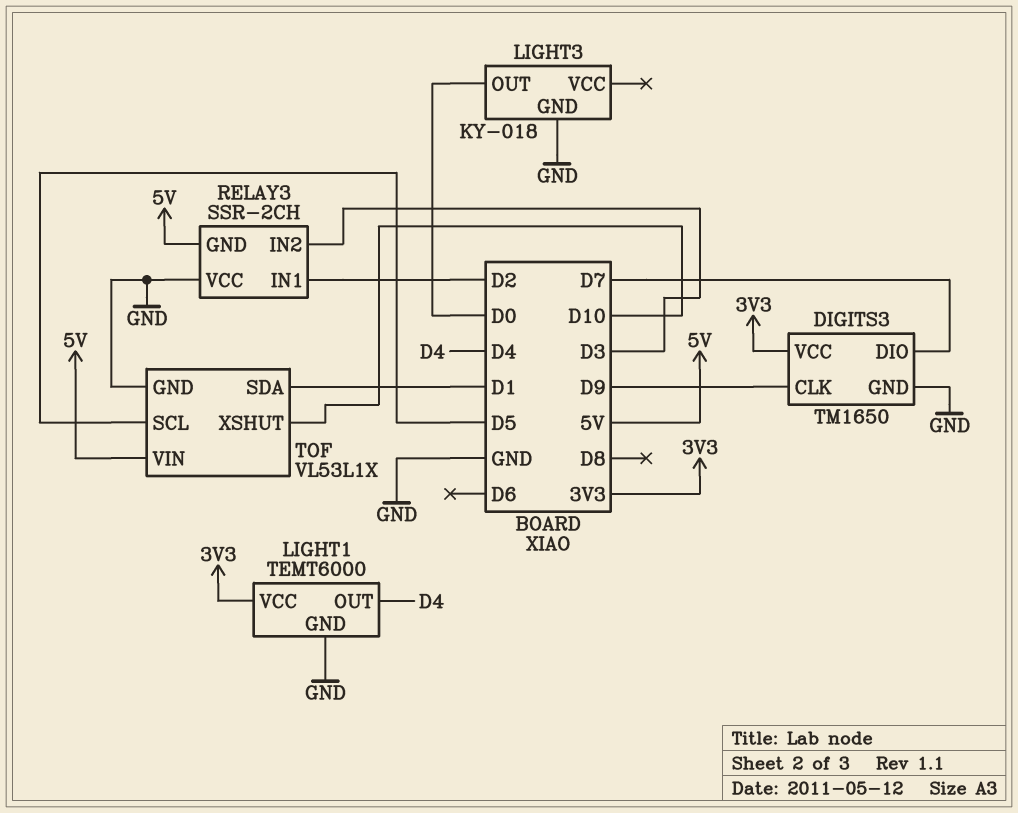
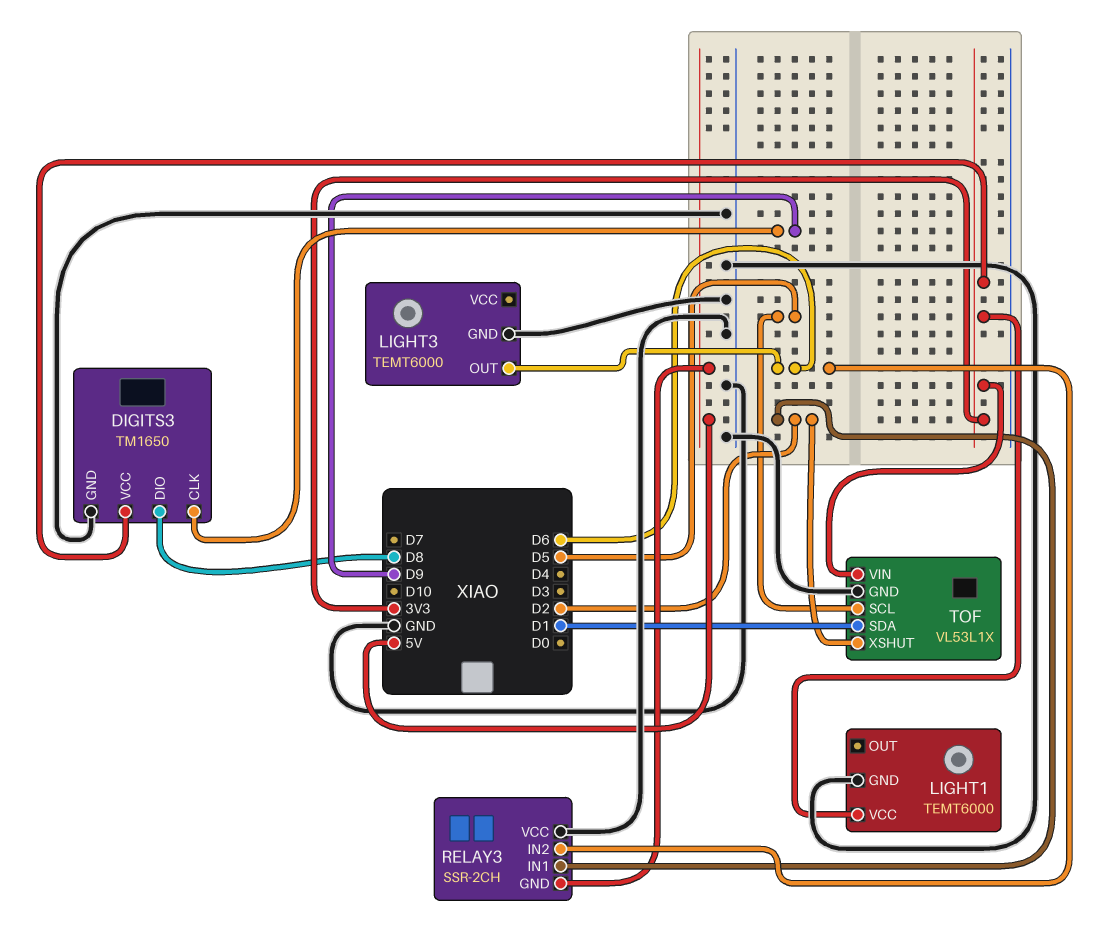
DIGITS3 pin DIO: D7 -> D8
LIGHT1 pin OUT: D4 -> none
LIGHT3: KY-018 -> TEMT6000
LIGHT3 pin OUT: D0 -> D6
RELAY3 pin IN2: D3 -> D6
TOF pin VIN: 5V -> 3V3
TOF pin XSHUT: D10 -> D2

